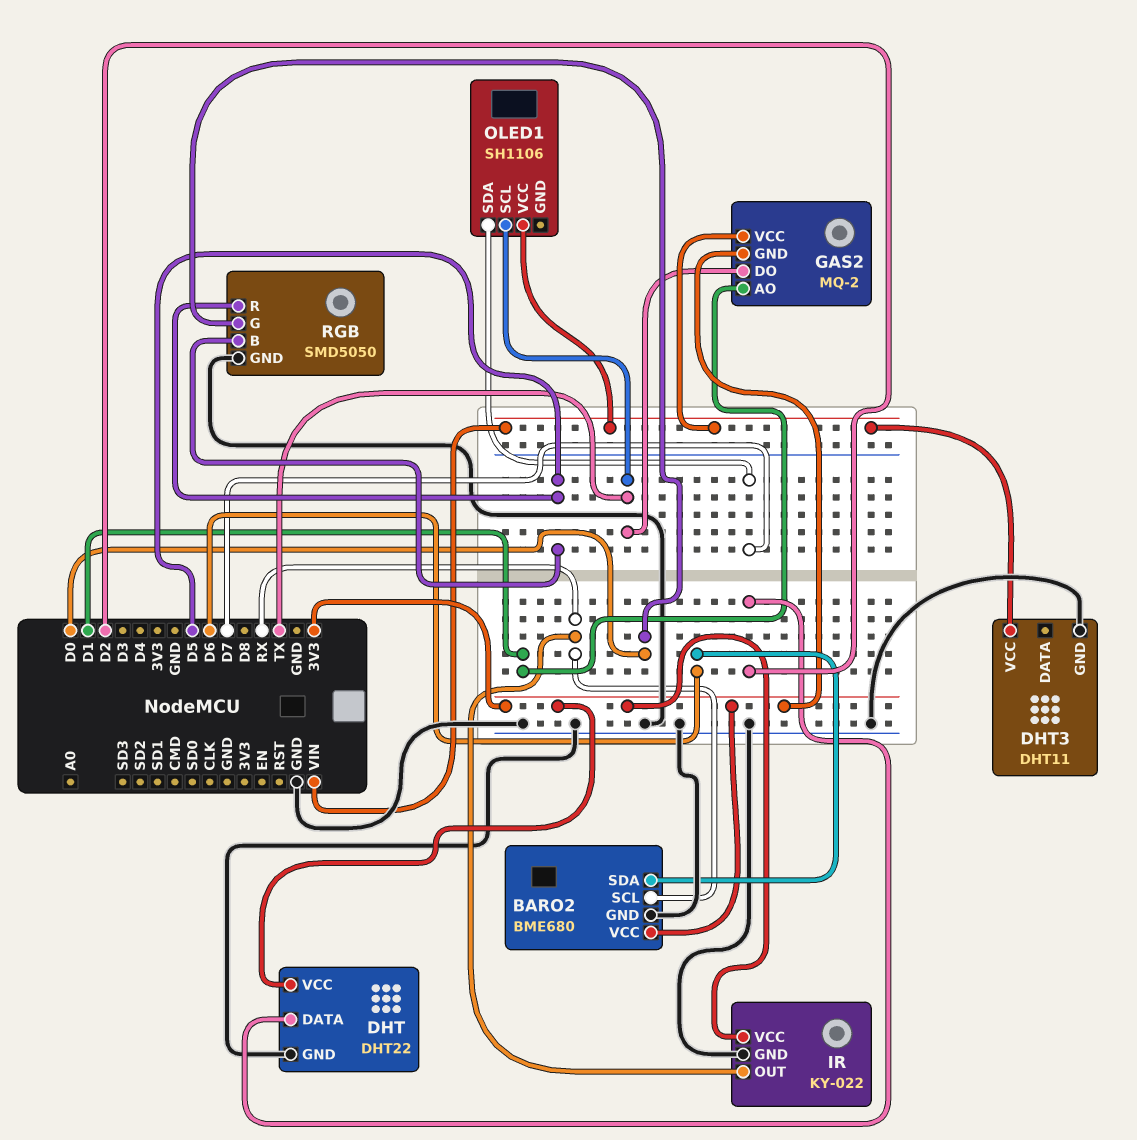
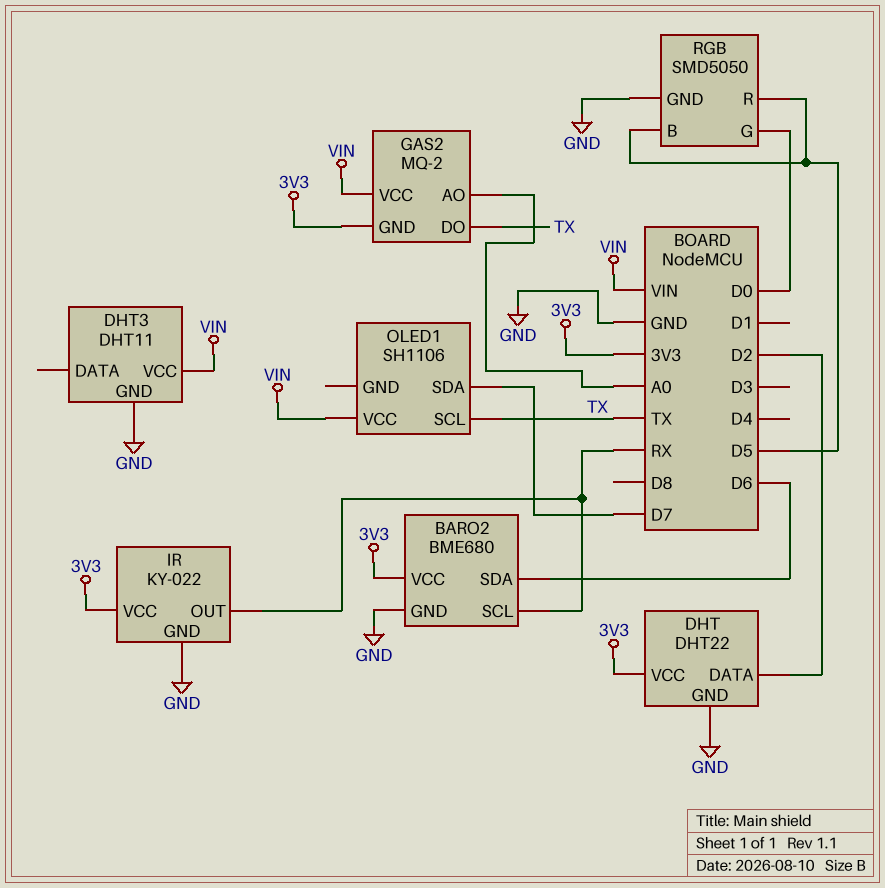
GAS2 pin AO: D1 -> A0

